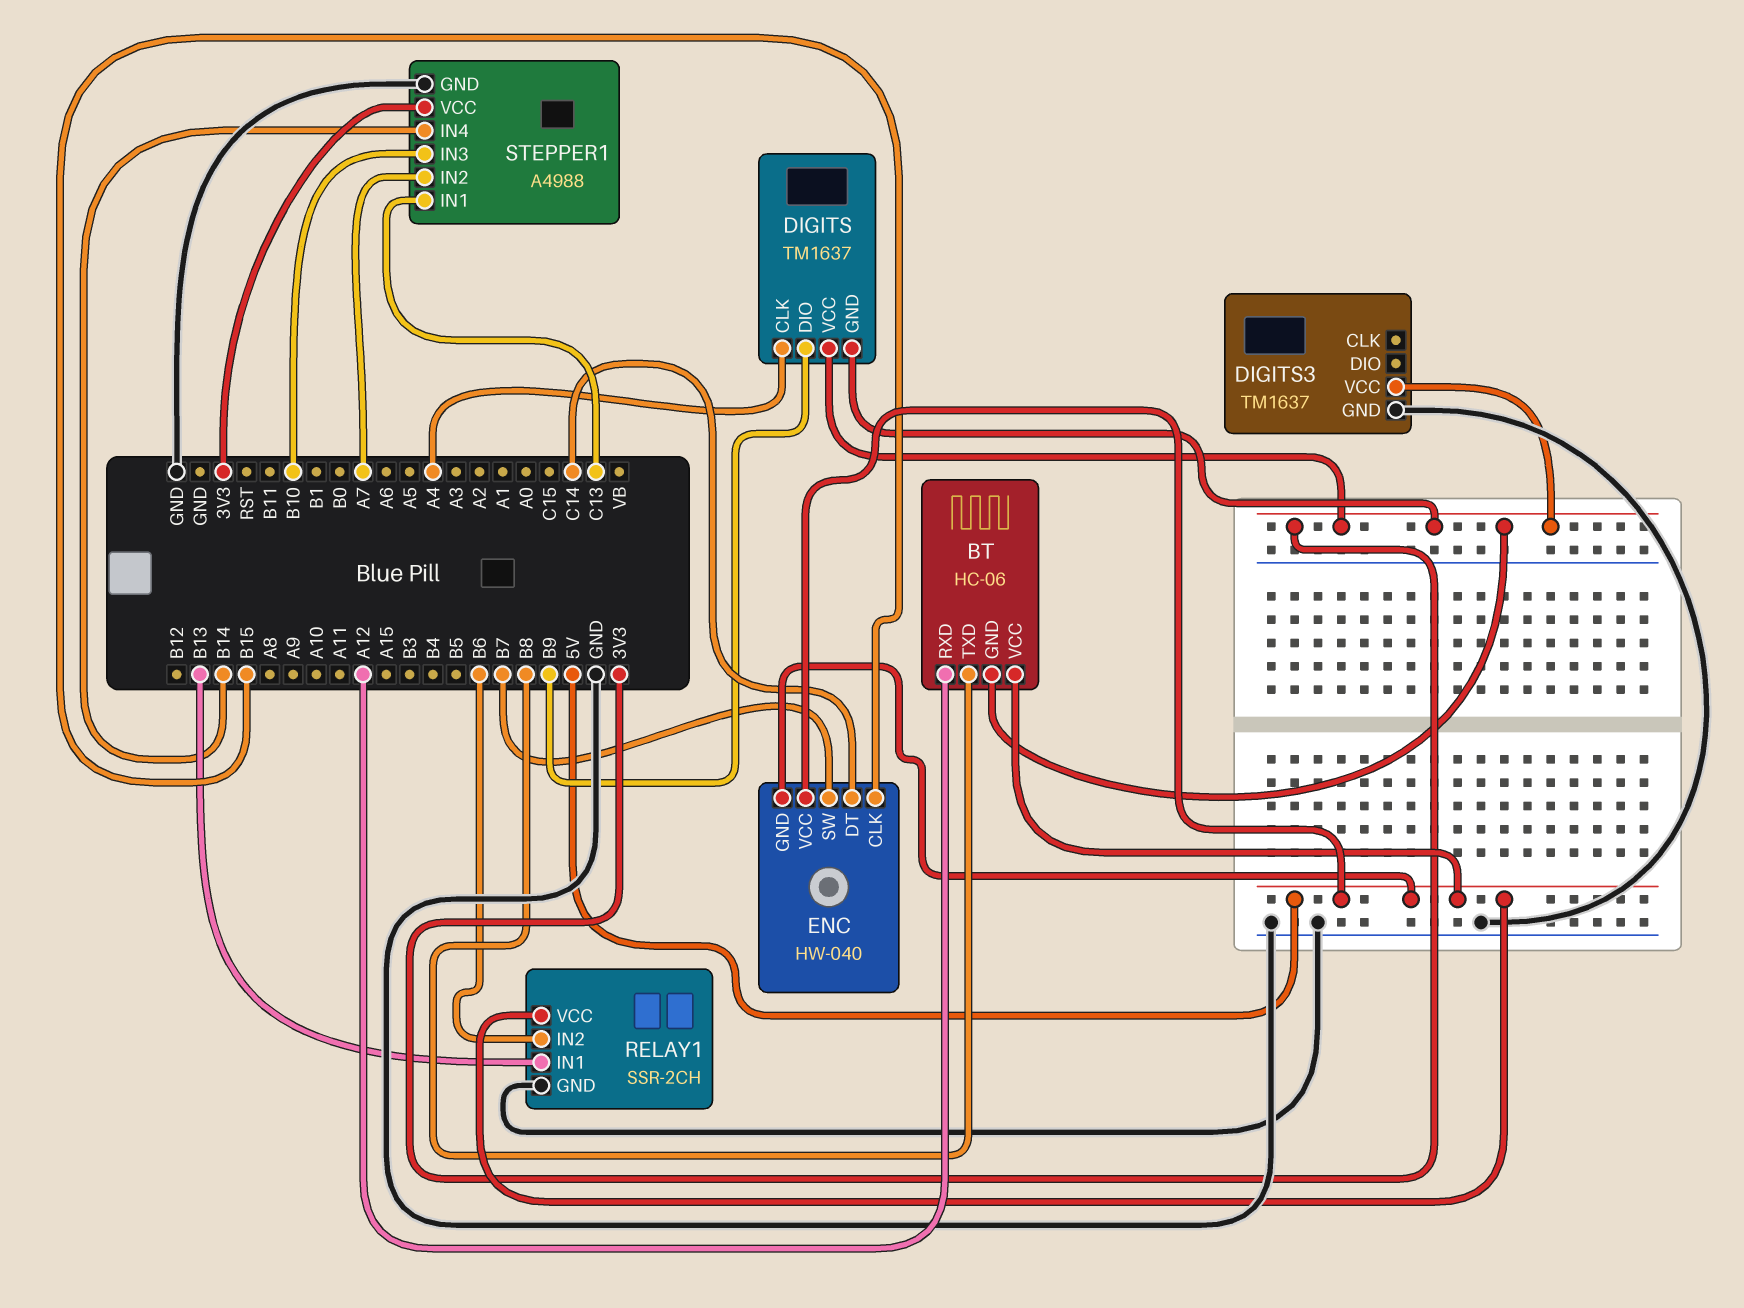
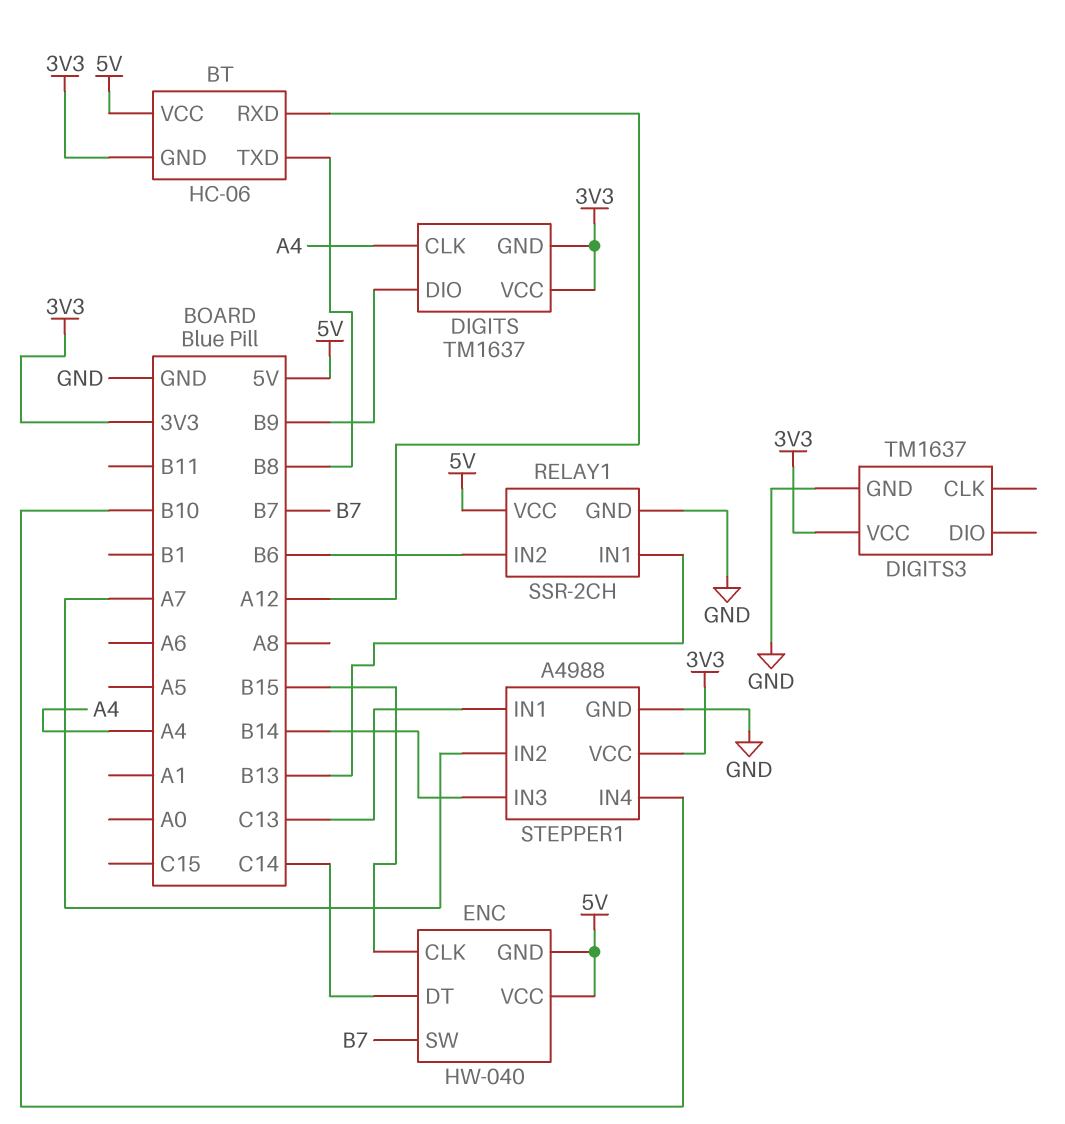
STEPPER1 pin IN3: B10 -> B14
STEPPER1 pin IN4: B14 -> B10

